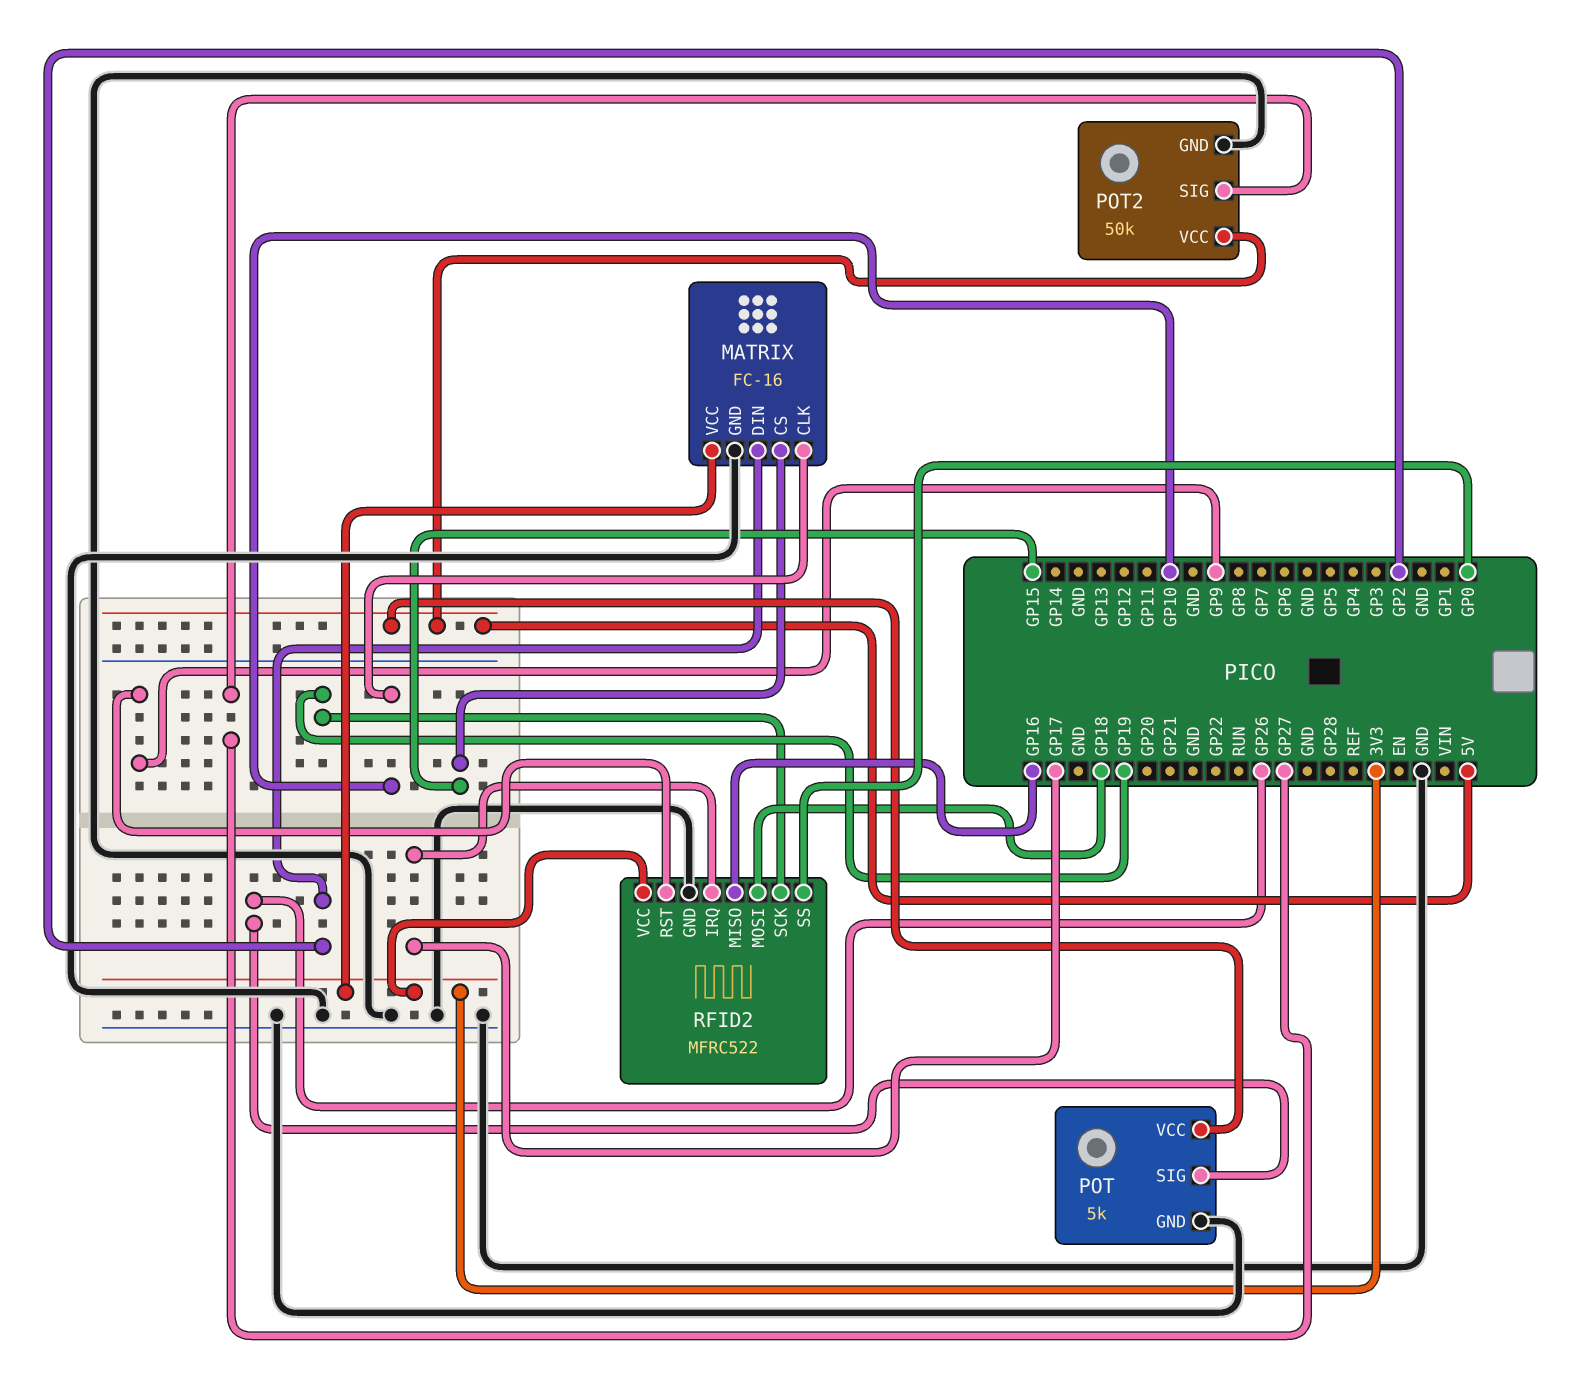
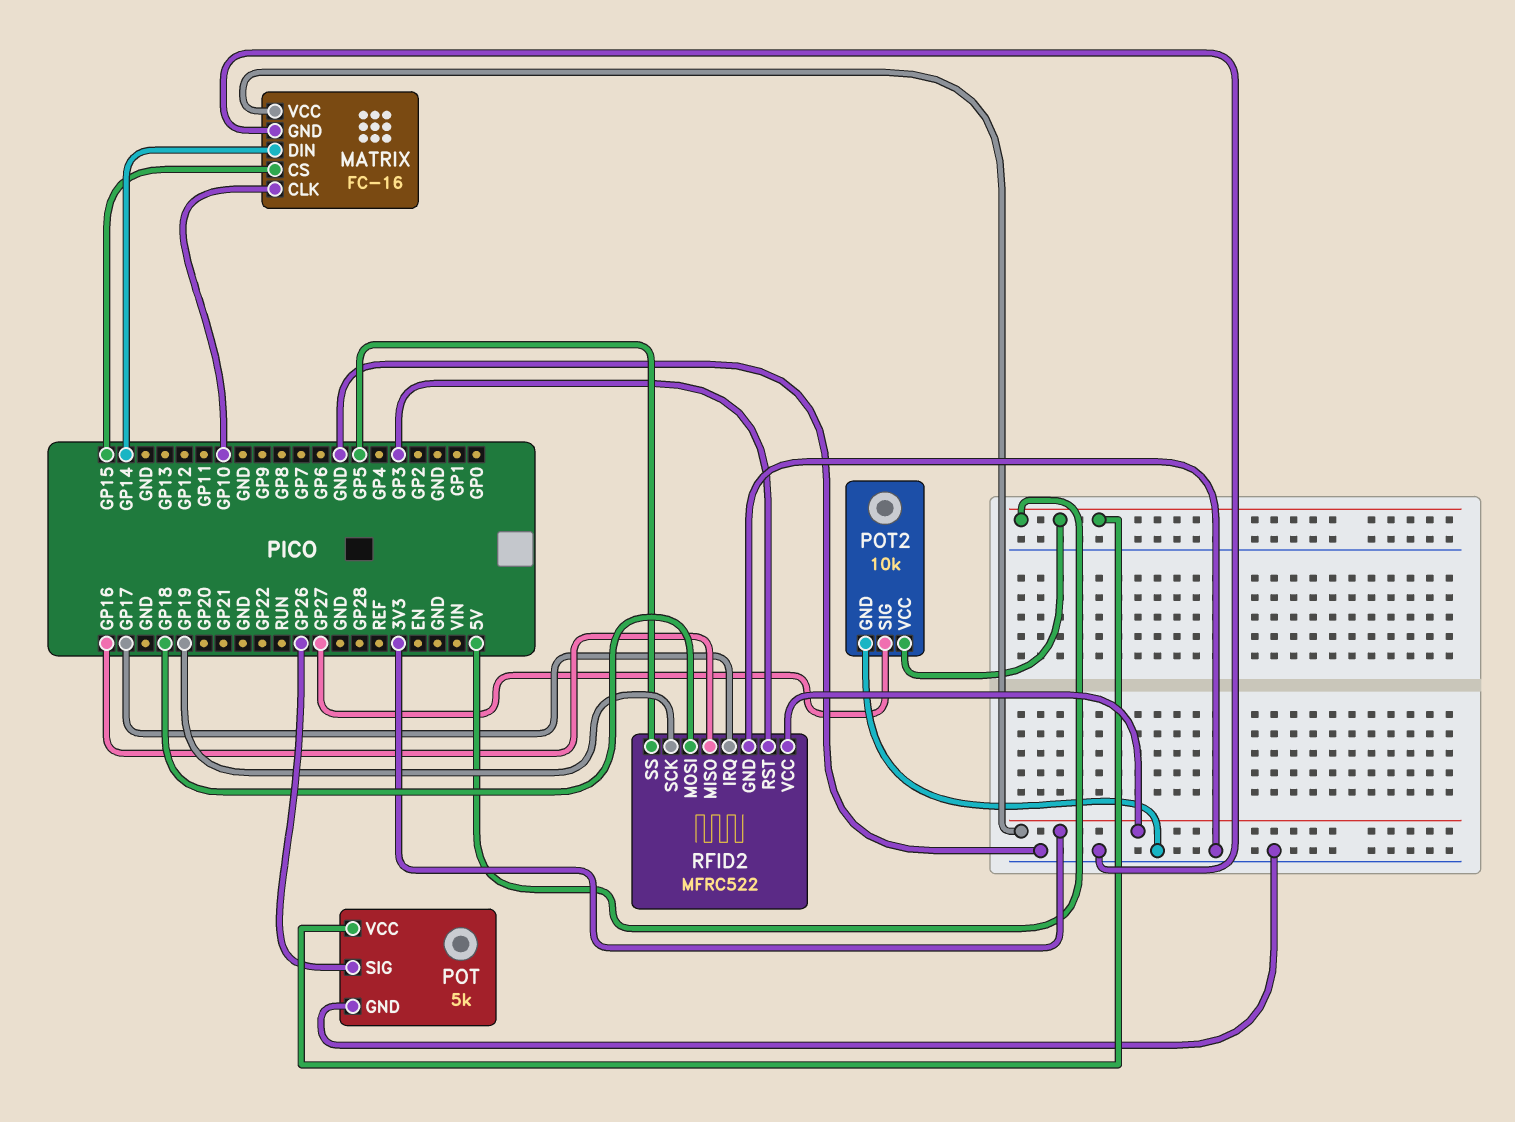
MATRIX pin DIN: GP2 -> GP14
POT2: 50k -> 10k
RFID2 pin RST: GP9 -> GP3
RFID2 pin SS: GP0 -> GP5

